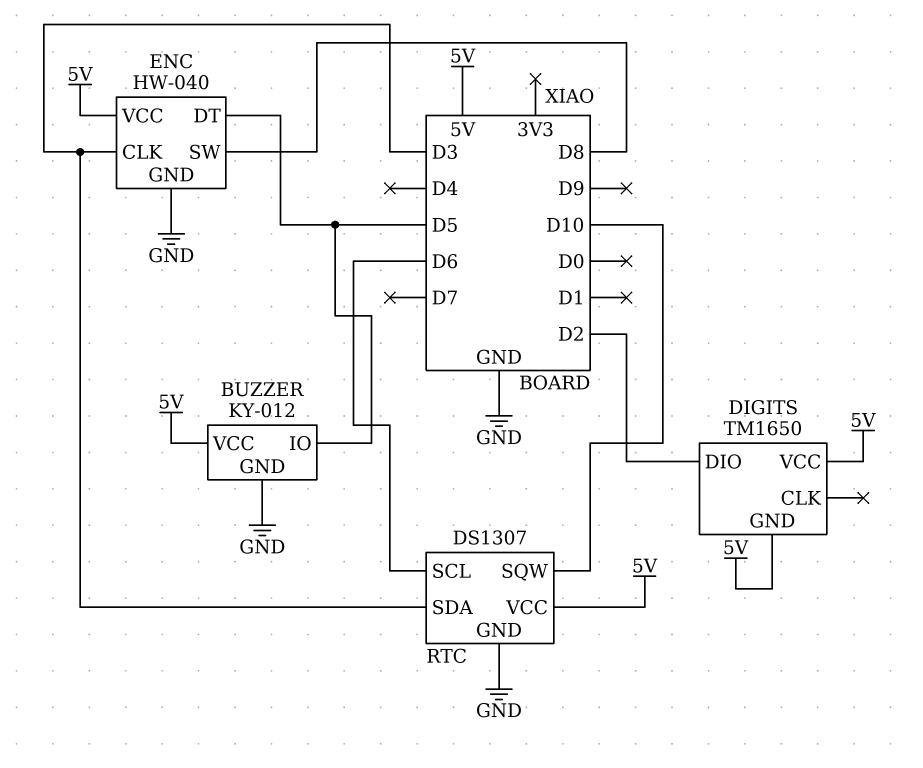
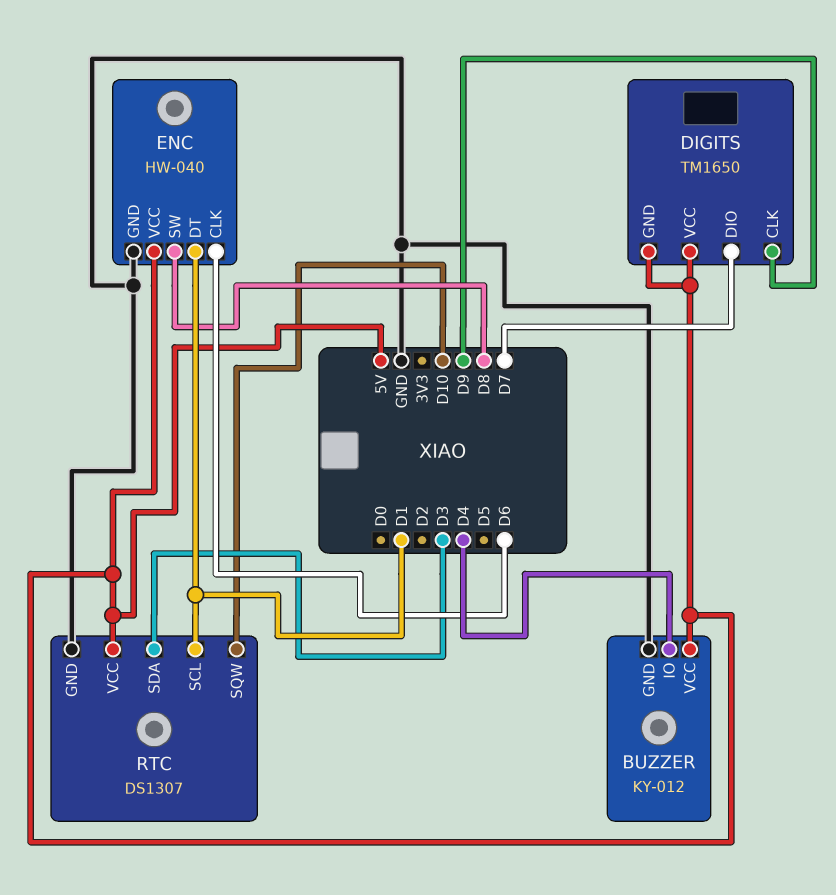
BUZZER pin IO: D5 -> D4
DIGITS pin CLK: none -> D9
DIGITS pin DIO: D2 -> D7
ENC pin CLK: D3 -> D6
ENC pin DT: D5 -> D1
RTC pin SCL: D6 -> D1

